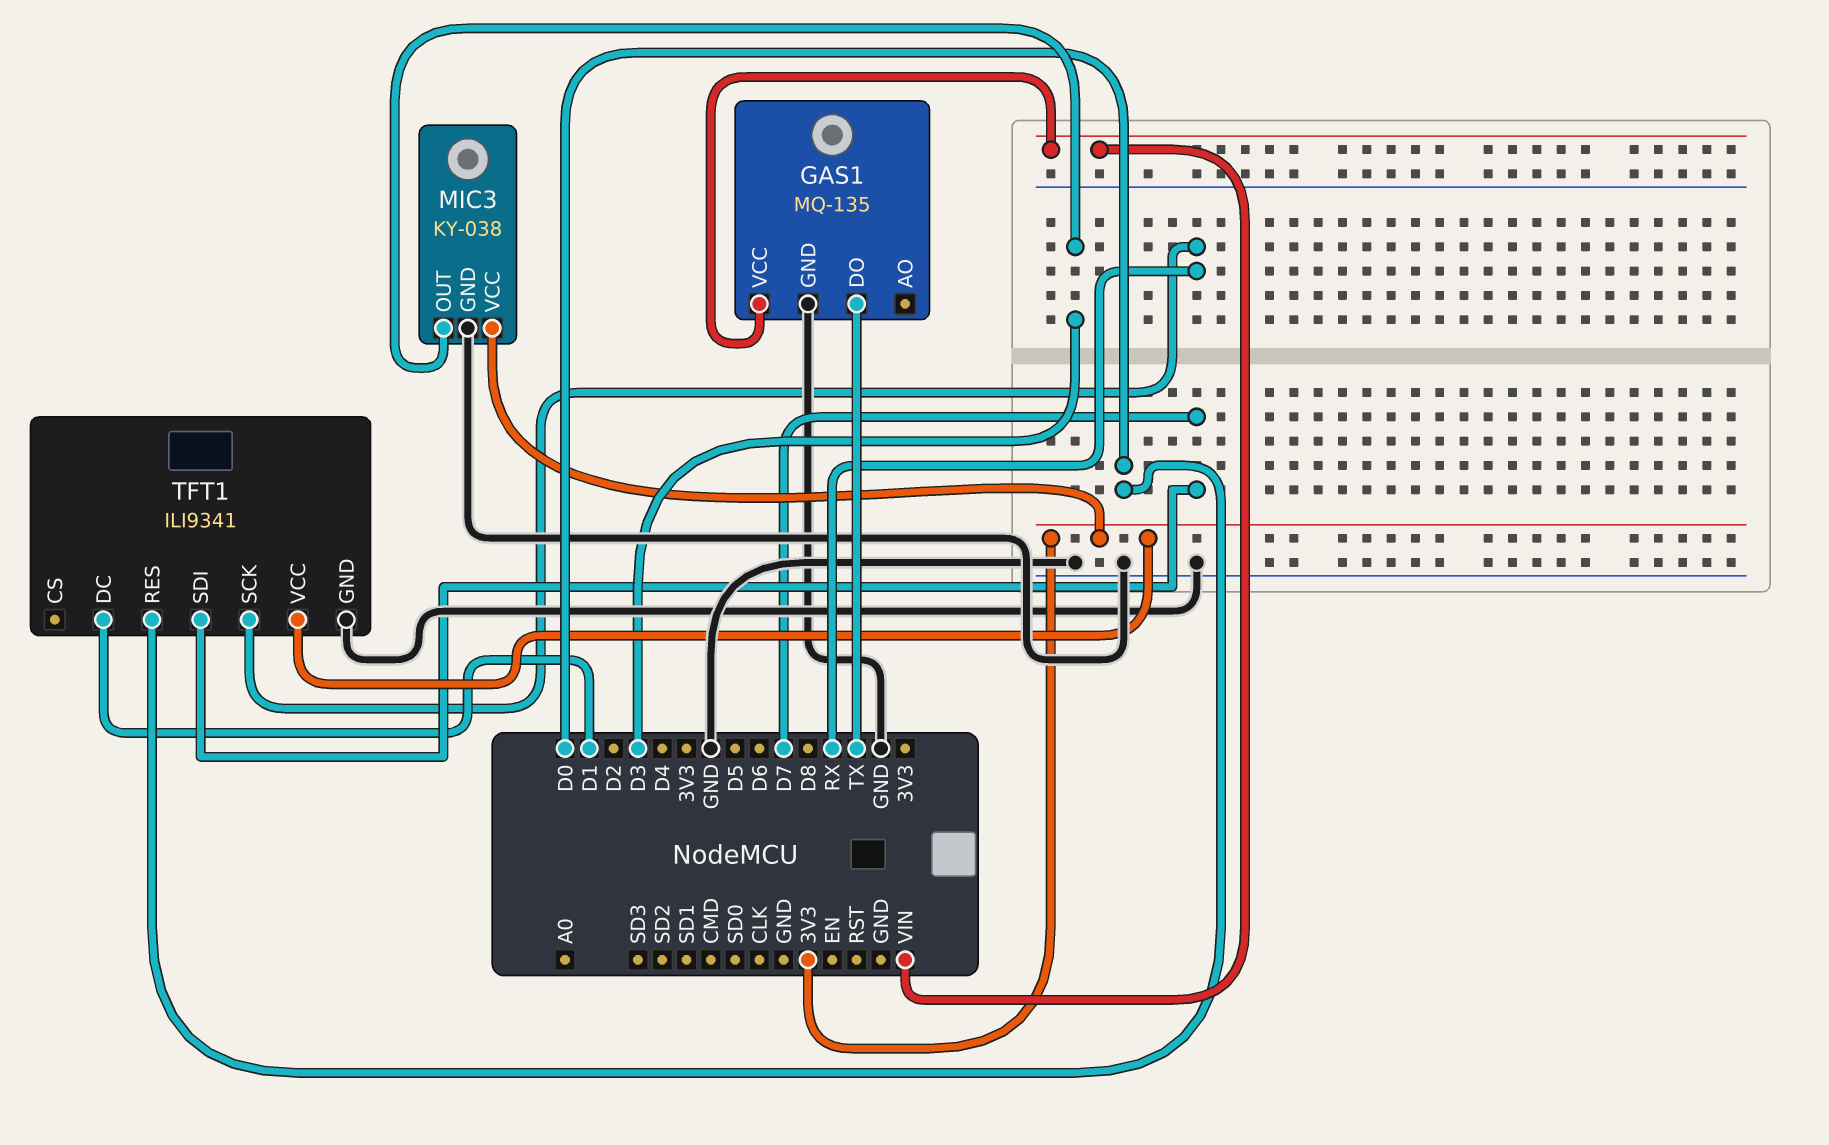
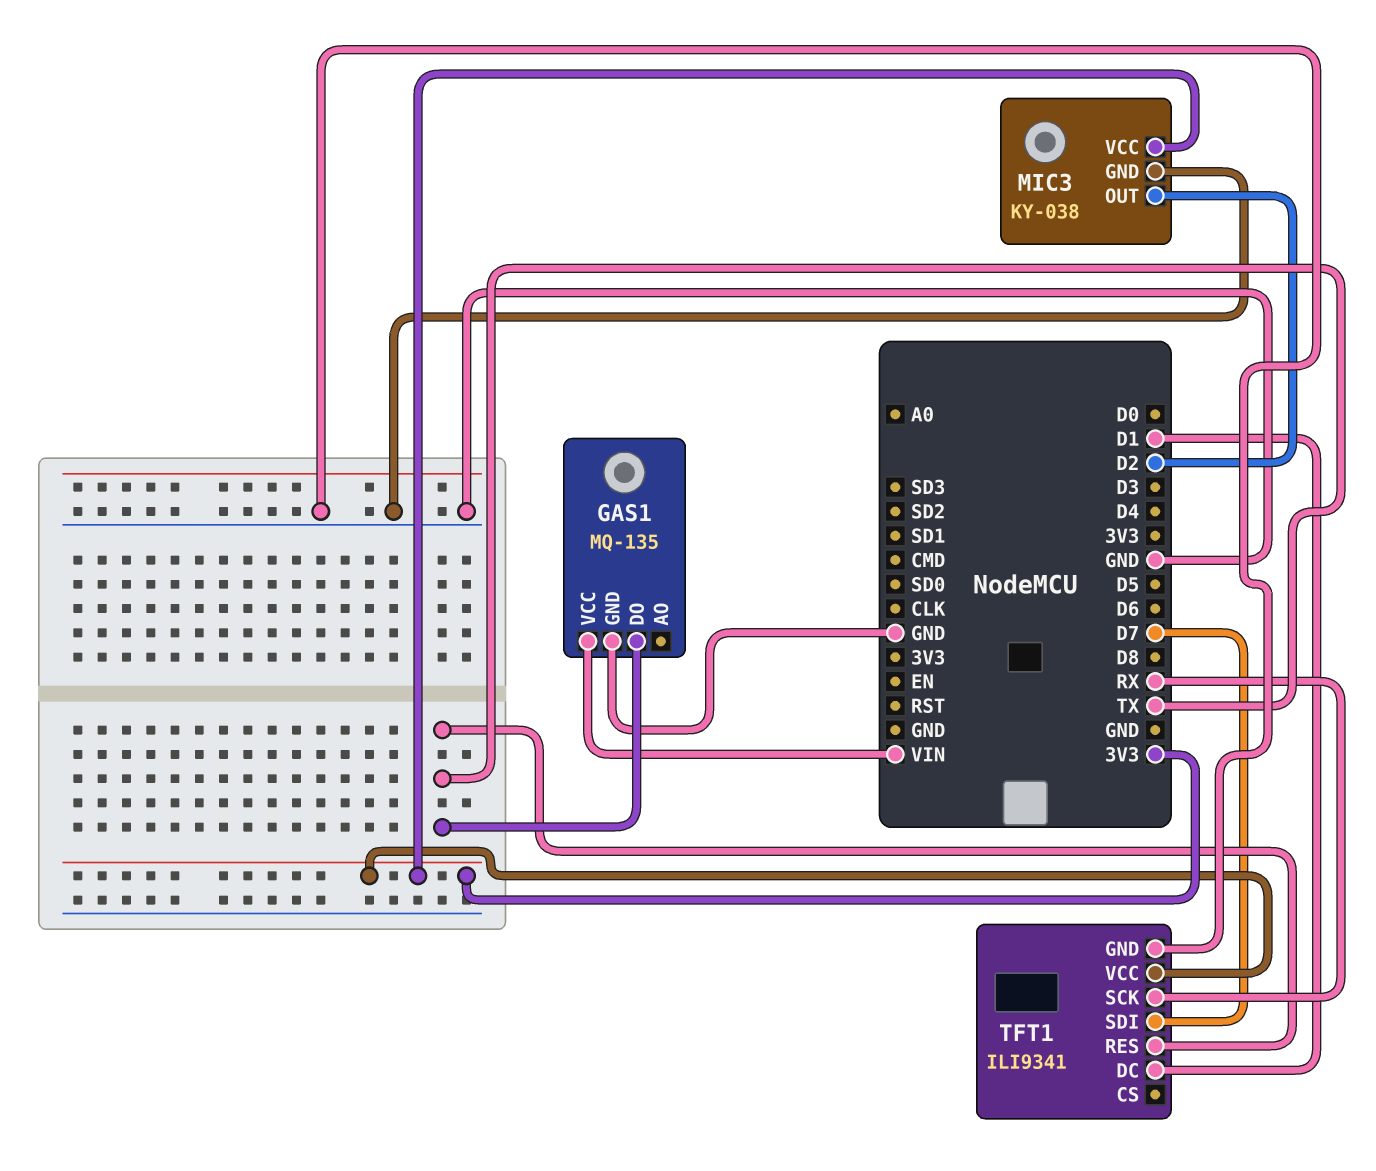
MIC3 pin OUT: D3 -> D2
TFT1 pin RES: D0 -> TX

